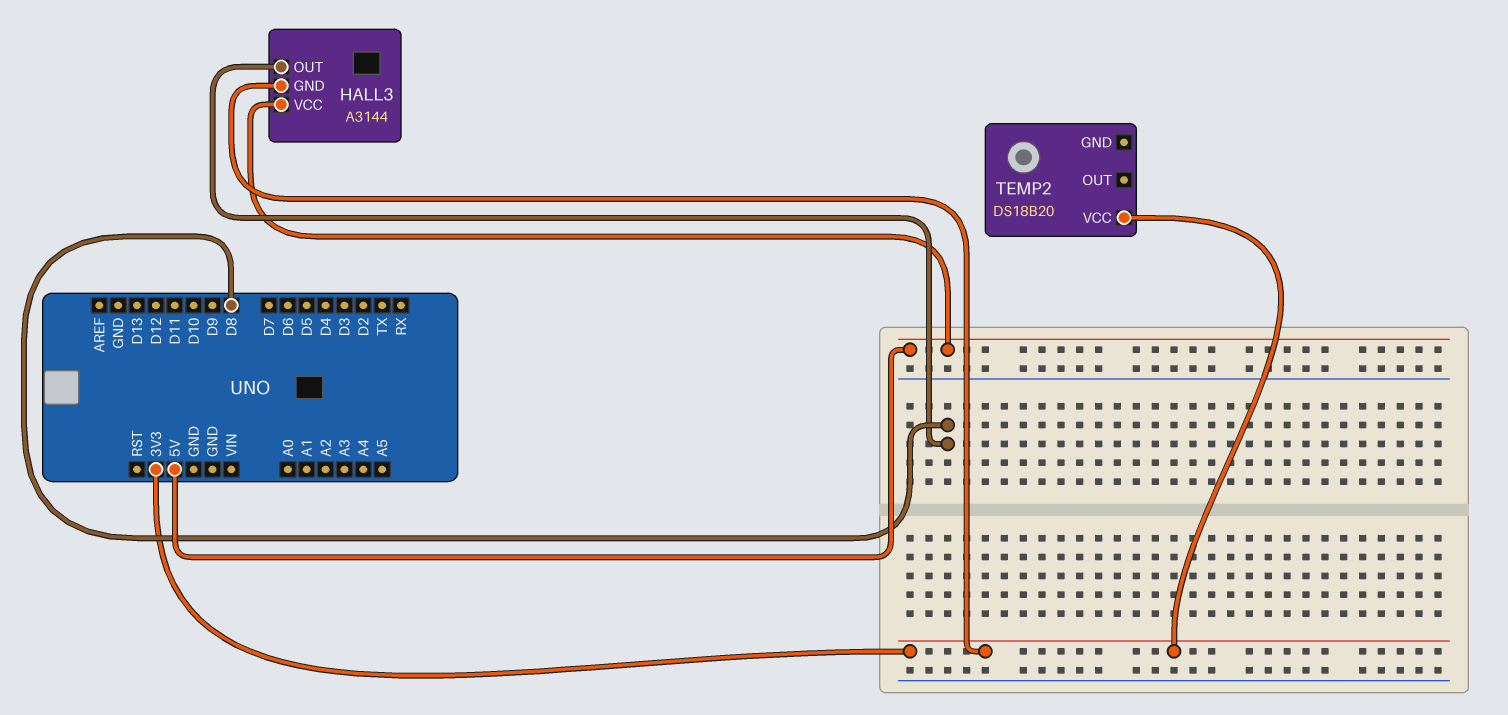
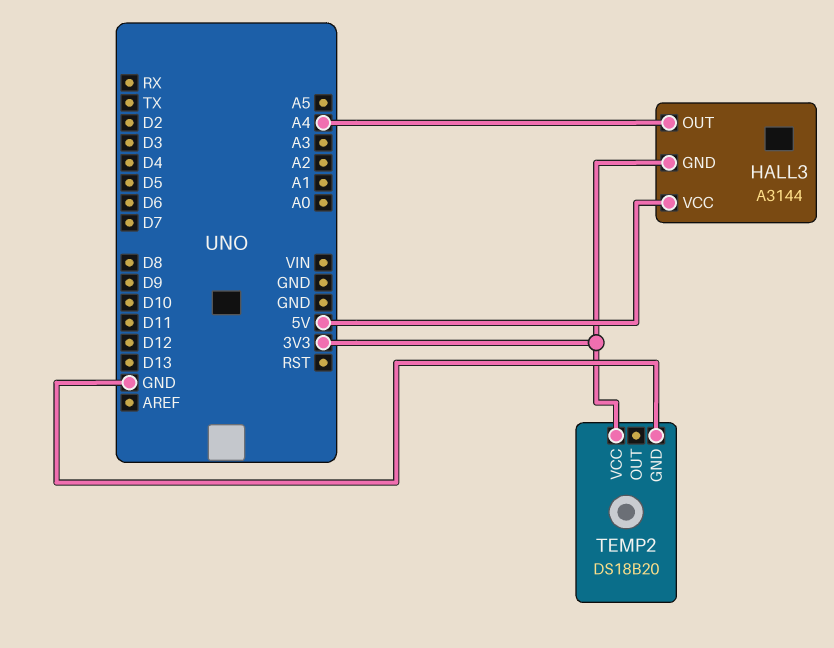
HALL3 pin OUT: D8 -> A4
TEMP2 pin GND: none -> GND

